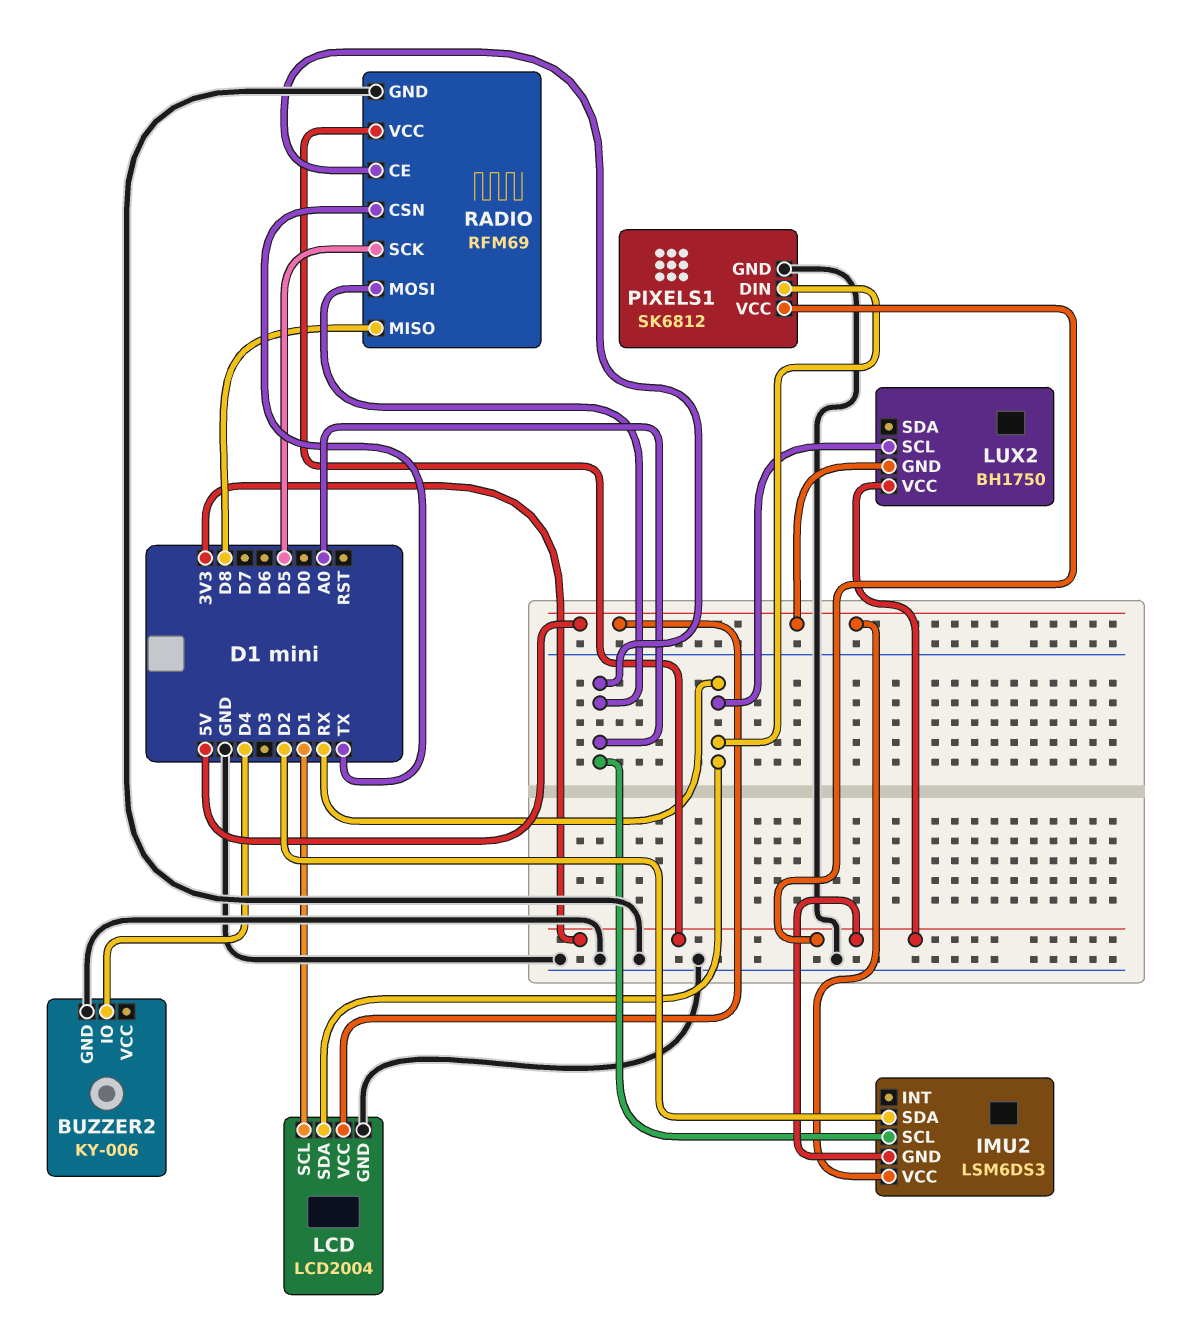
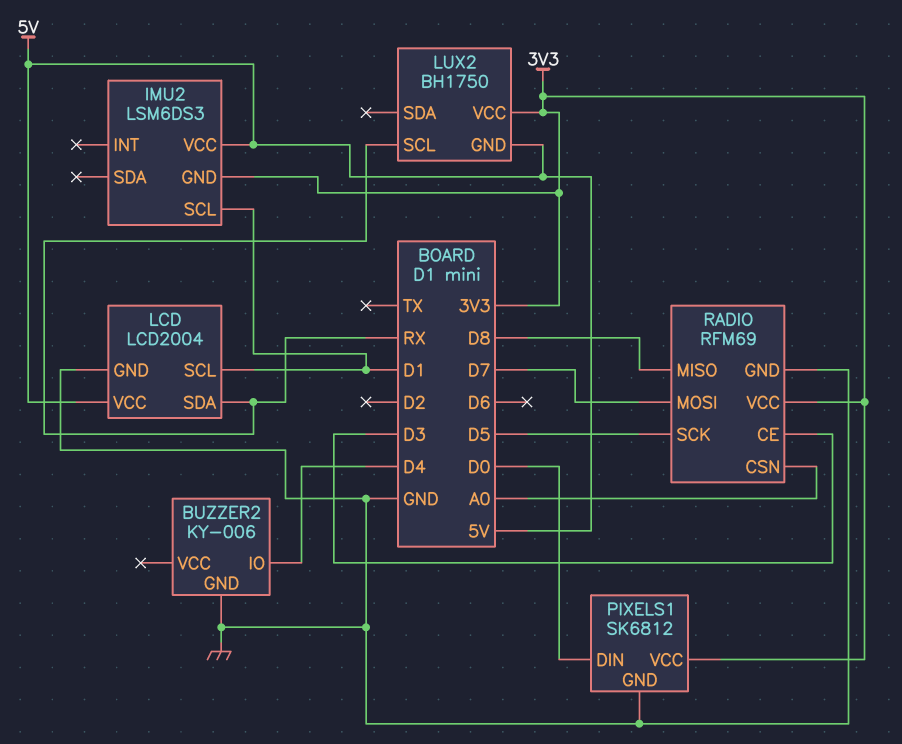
IMU2 pin SCL: A0 -> D1
IMU2 pin SDA: D2 -> none
PIXELS1 pin DIN: RX -> D0
RADIO pin CE: A0 -> D3
RADIO pin CSN: TX -> A0
RADIO pin MOSI: A0 -> D7

